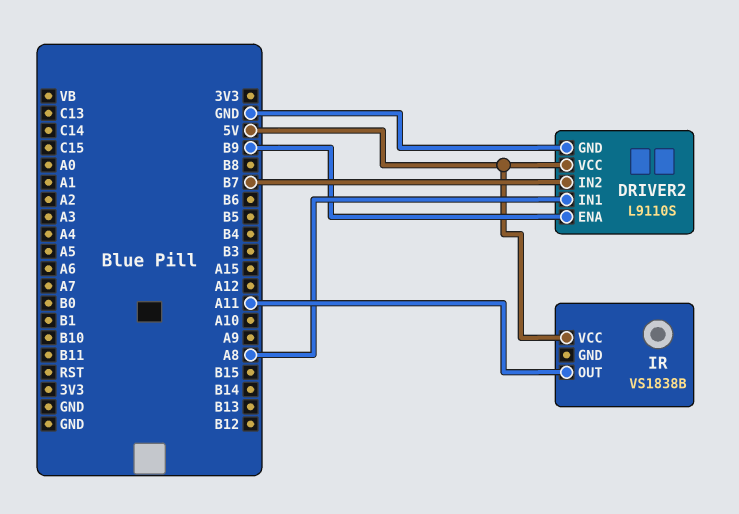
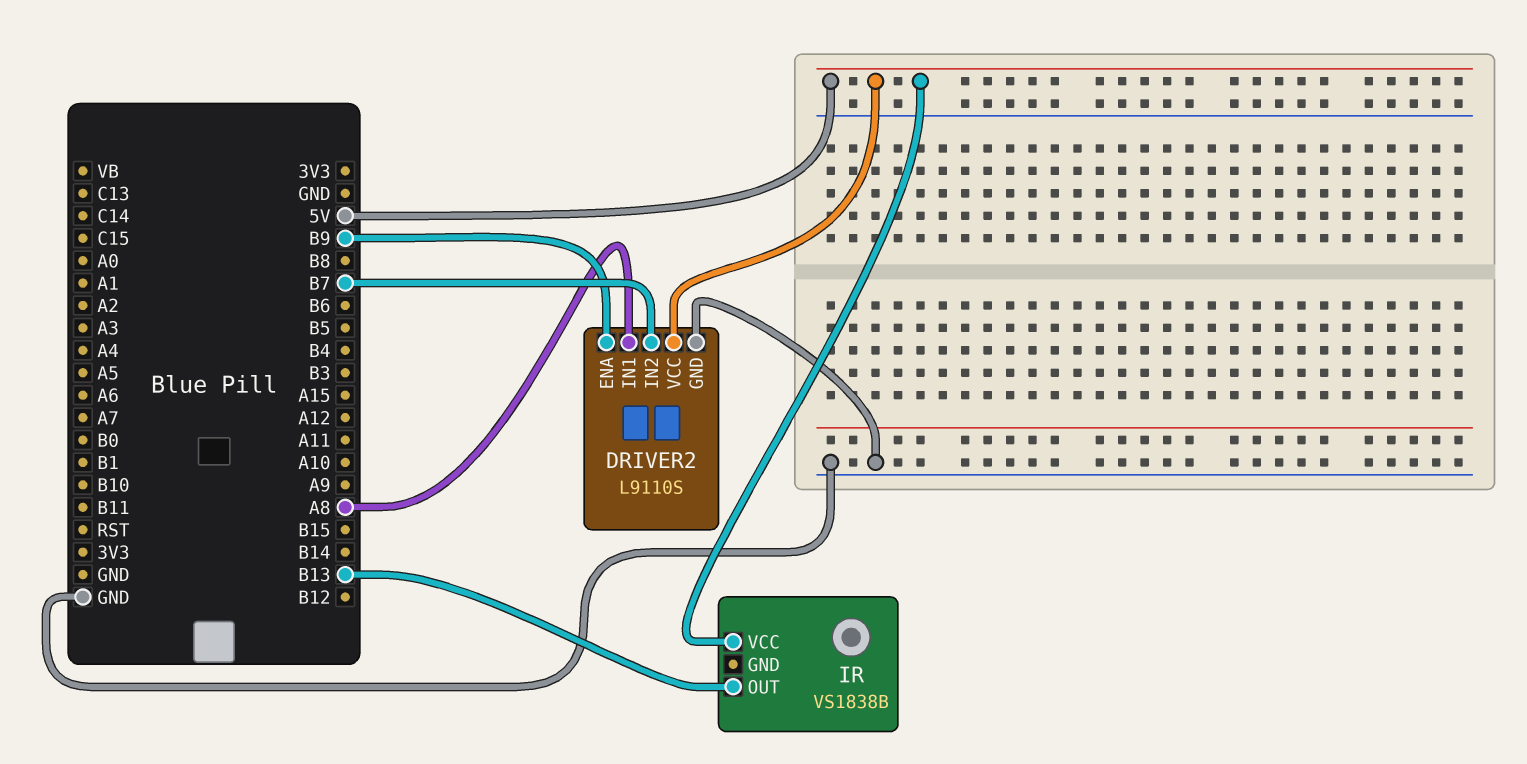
IR pin OUT: A11 -> B13

